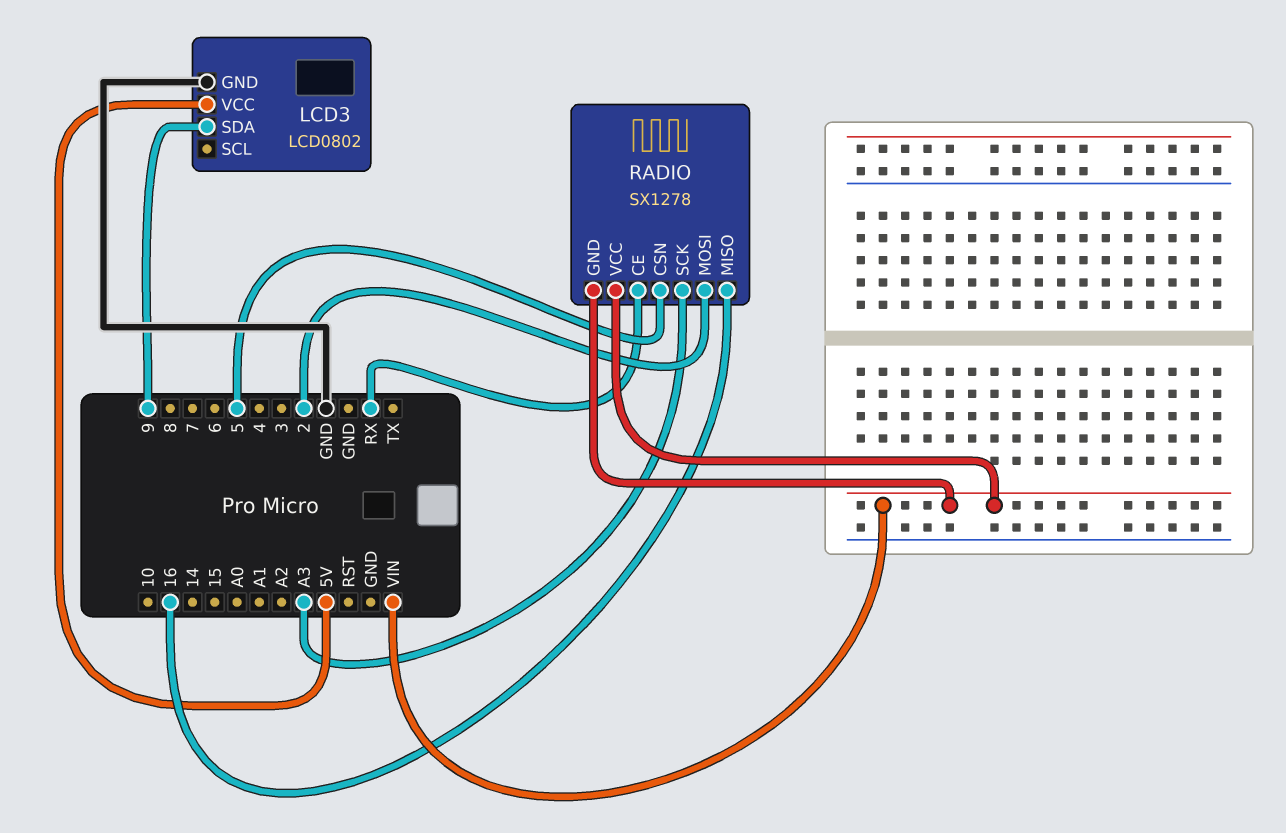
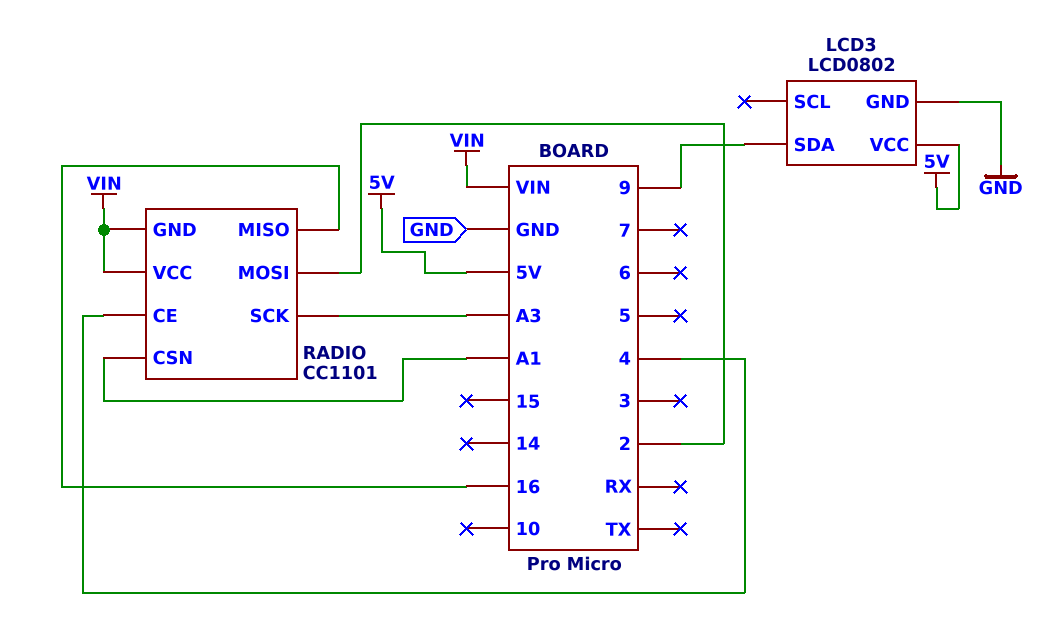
RADIO: SX1278 -> CC1101
RADIO pin CE: RX -> 4
RADIO pin CSN: 5 -> A1

